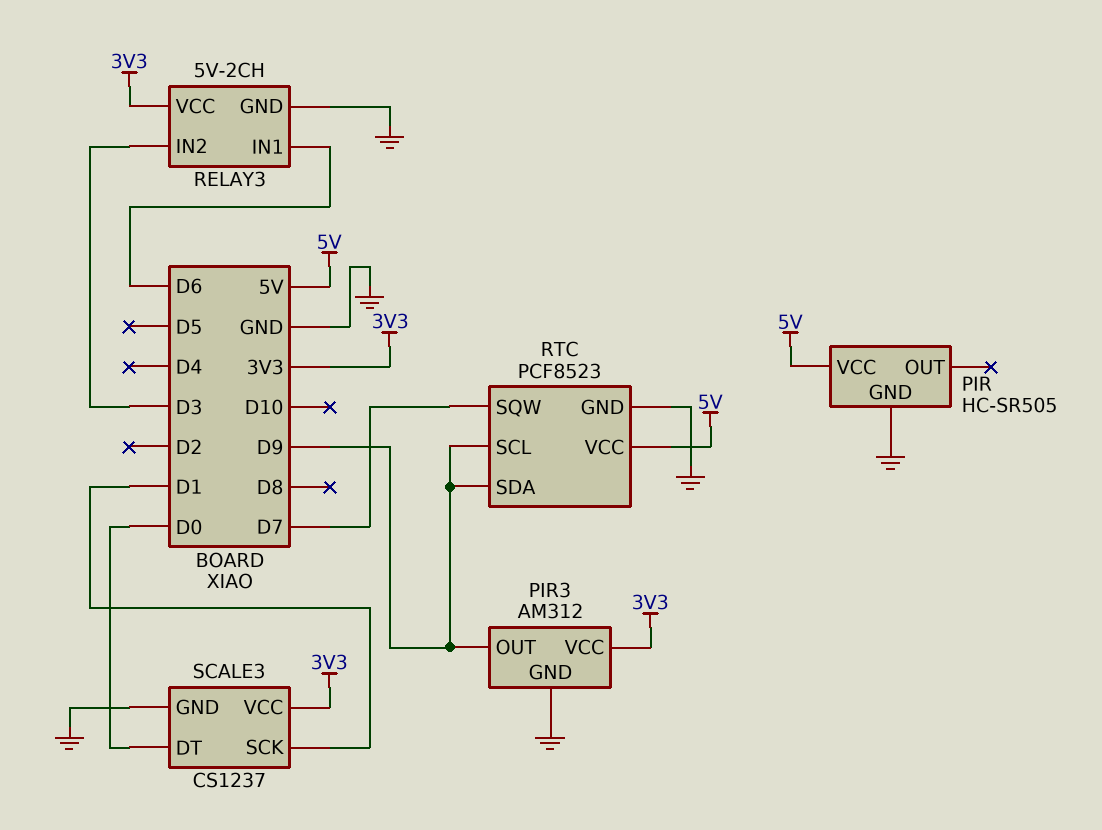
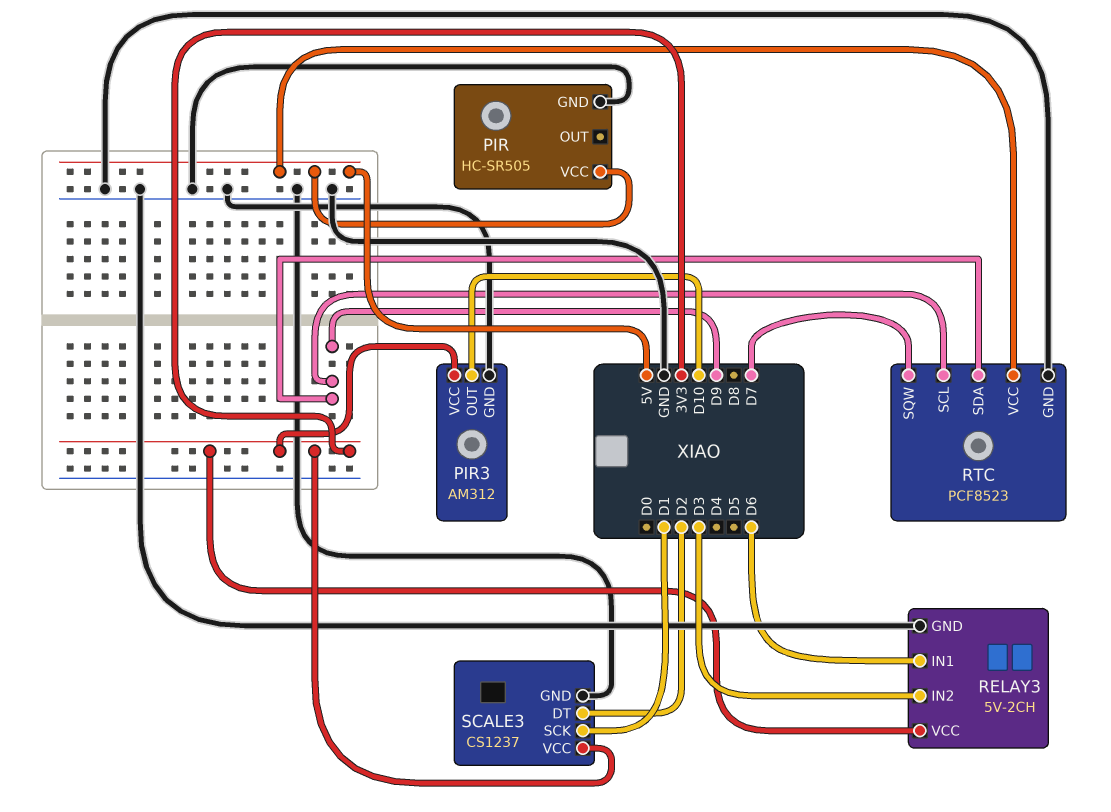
PIR3 pin OUT: D9 -> D10
SCALE3 pin DT: D0 -> D2

